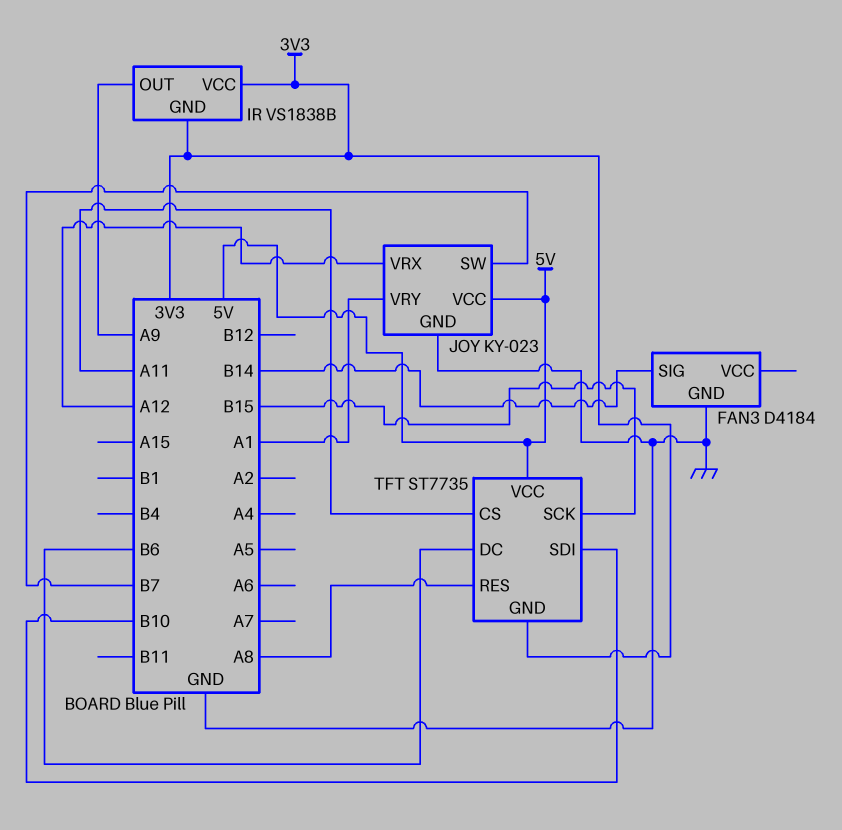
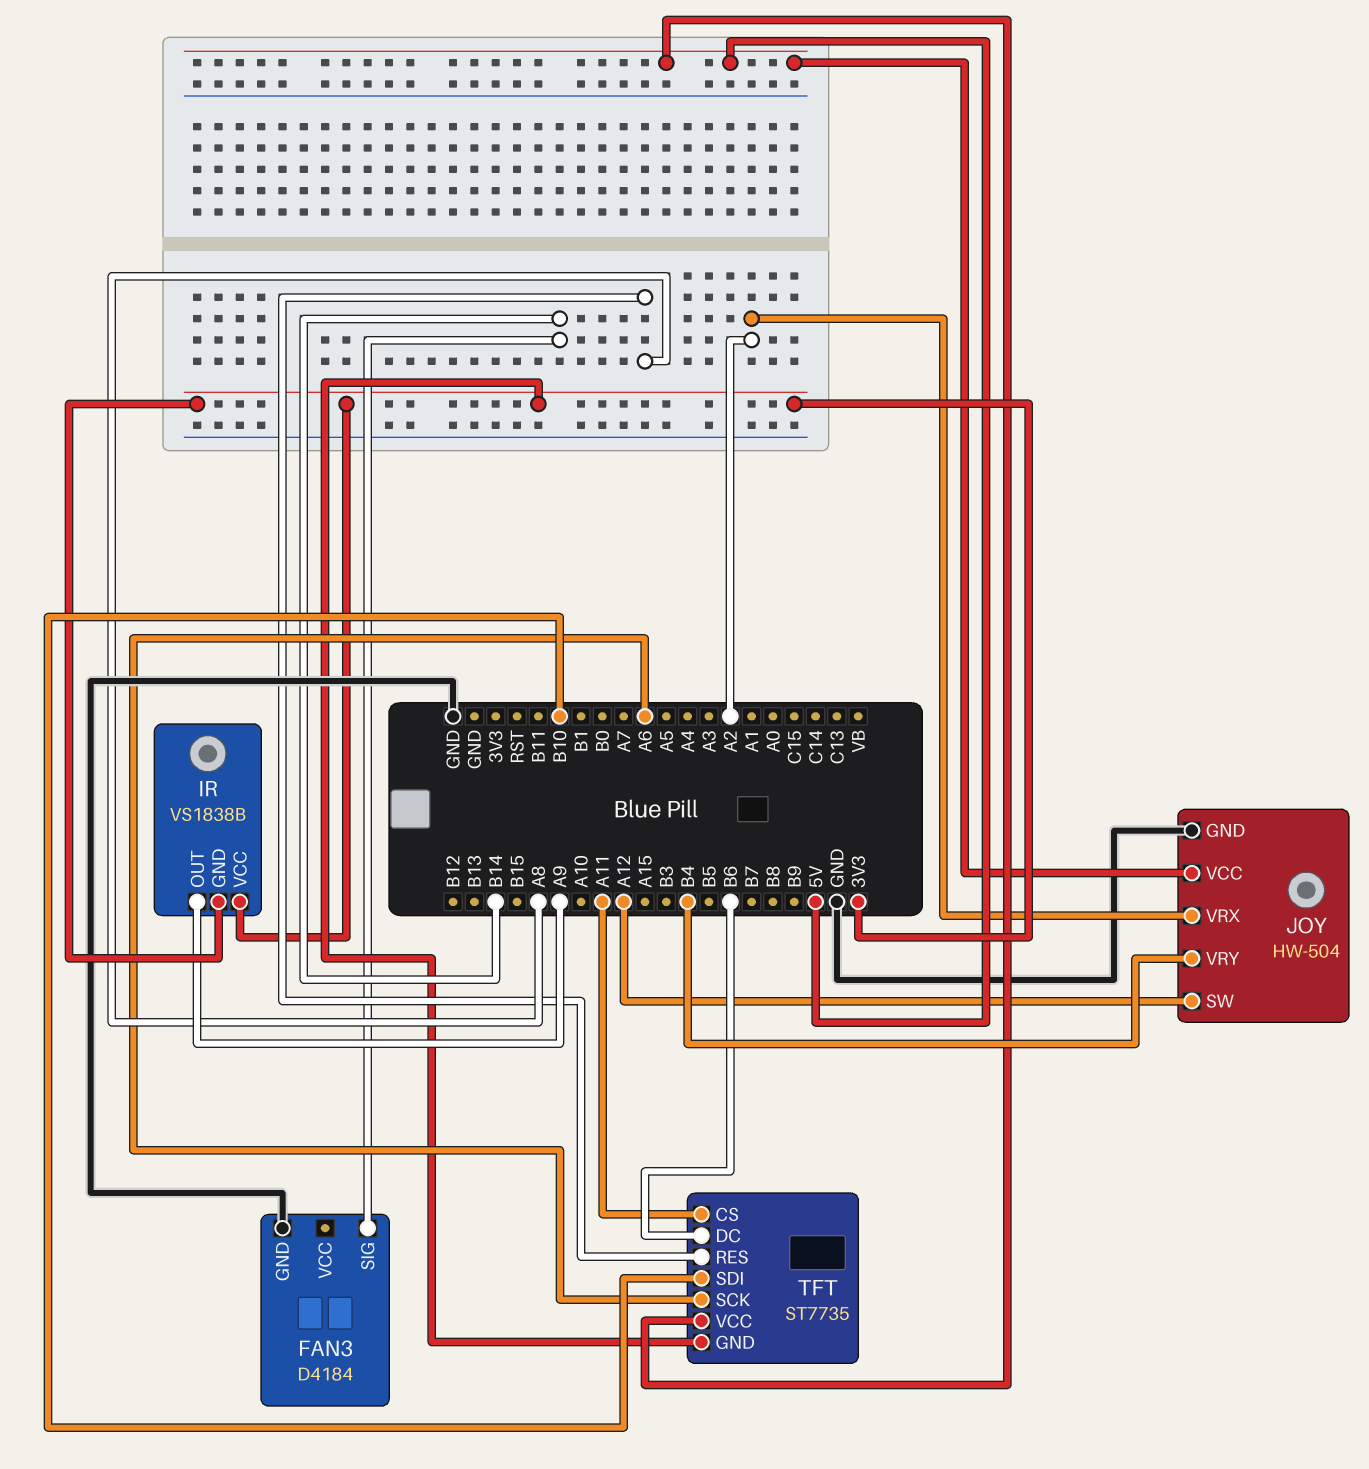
JOY: KY-023 -> HW-504
JOY pin SW: B7 -> A12
JOY pin VRX: A12 -> A2
JOY pin VRY: A1 -> B4
TFT pin SCK: B15 -> A6

